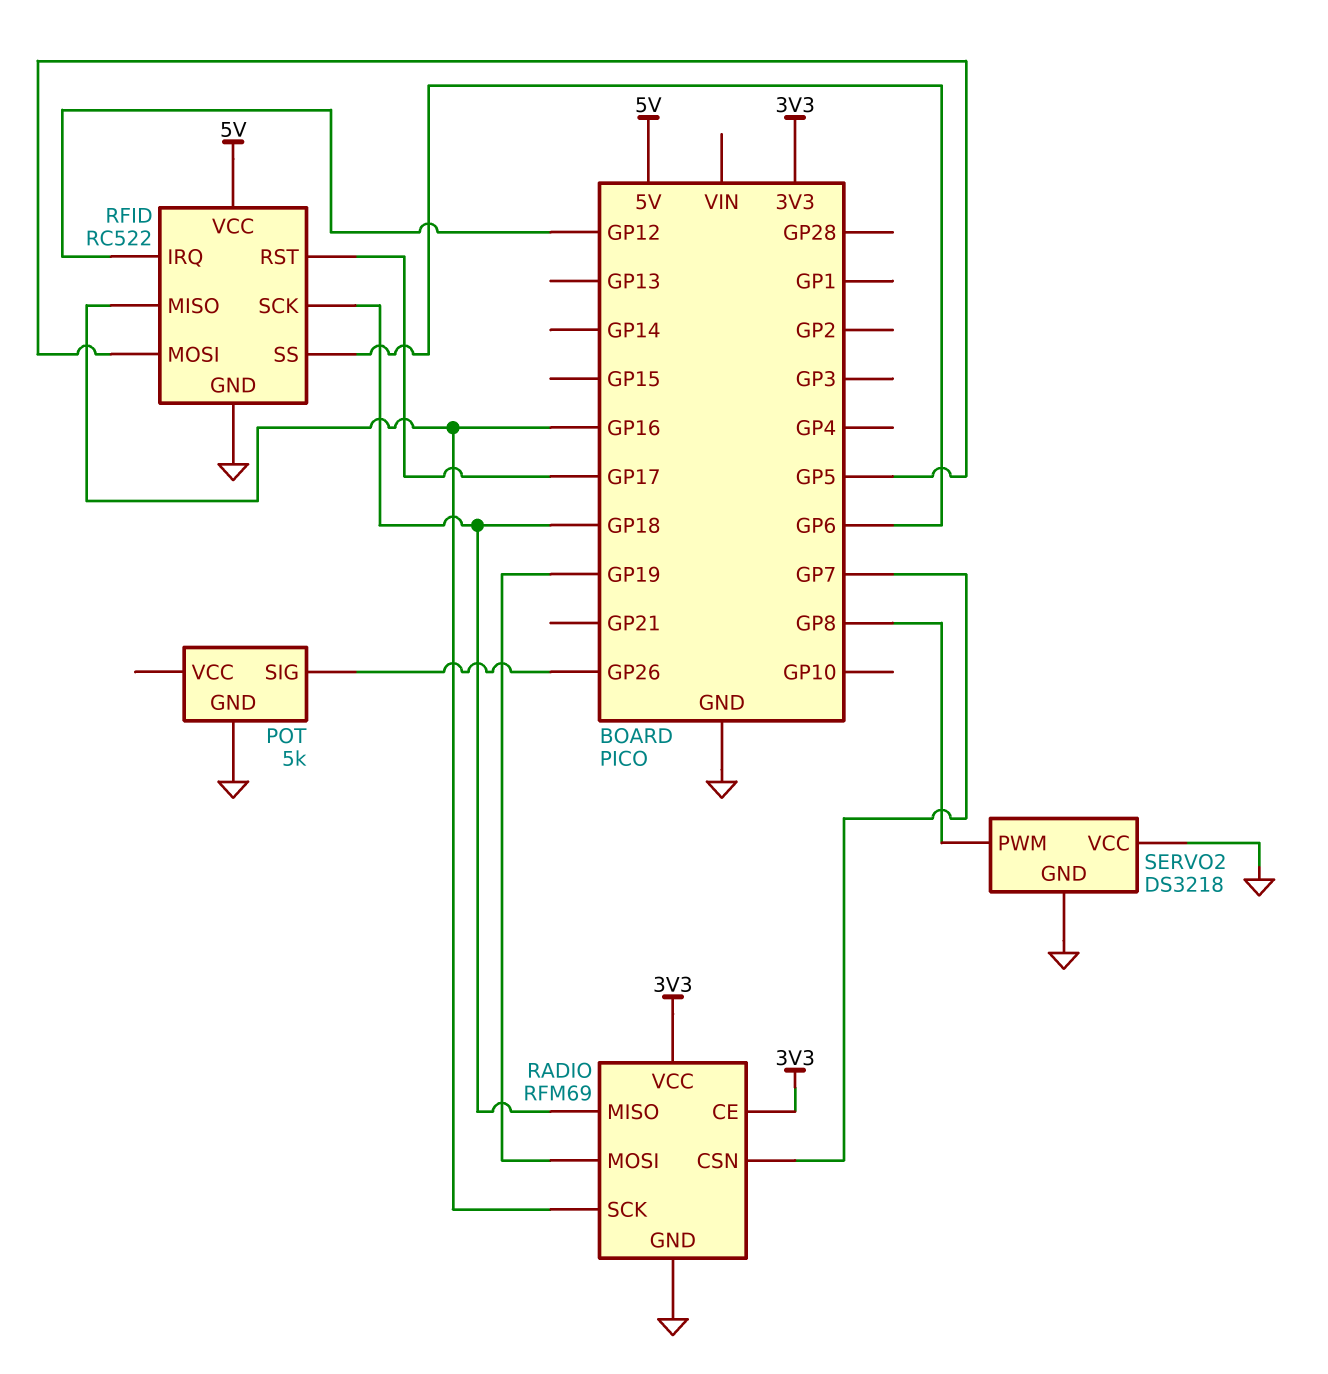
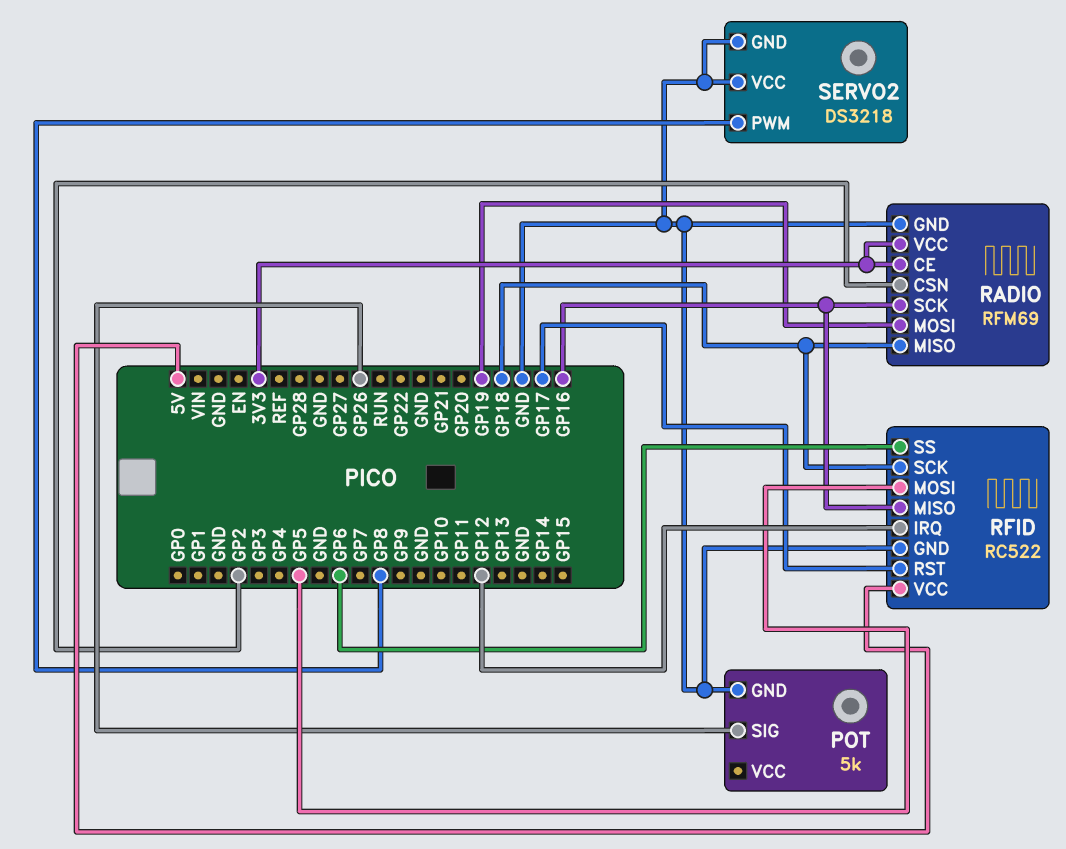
RADIO pin CSN: GP7 -> GP2

